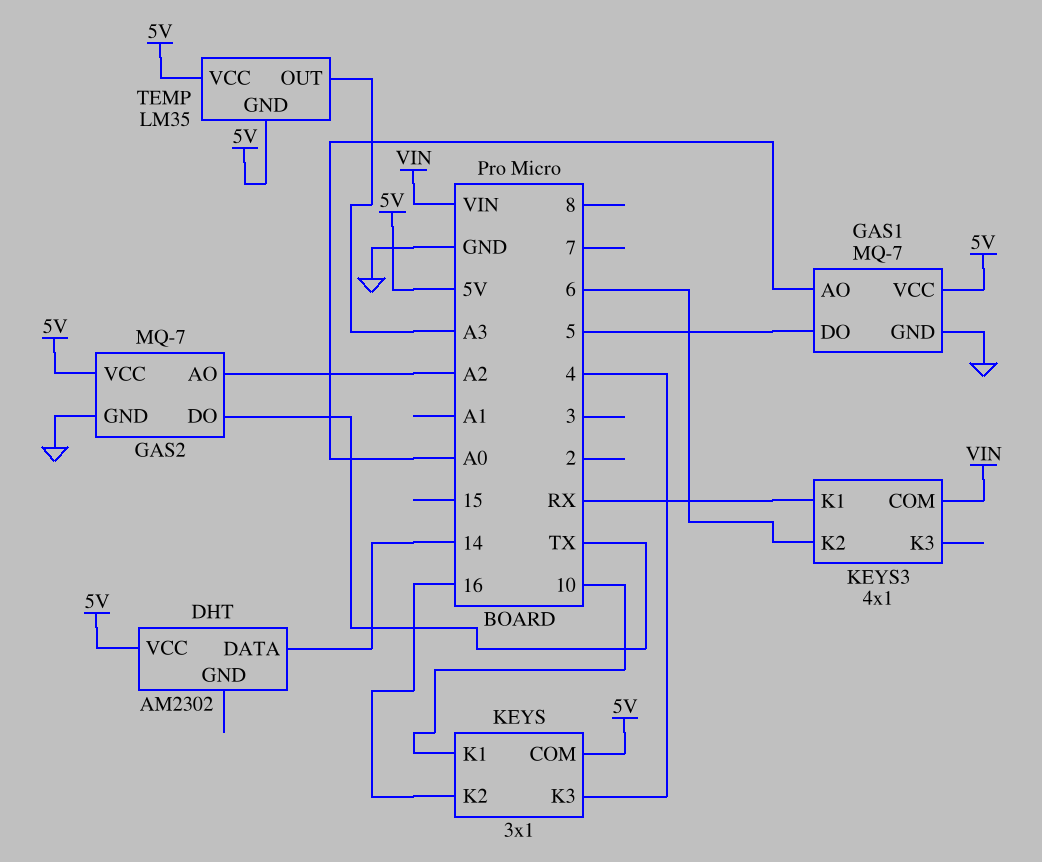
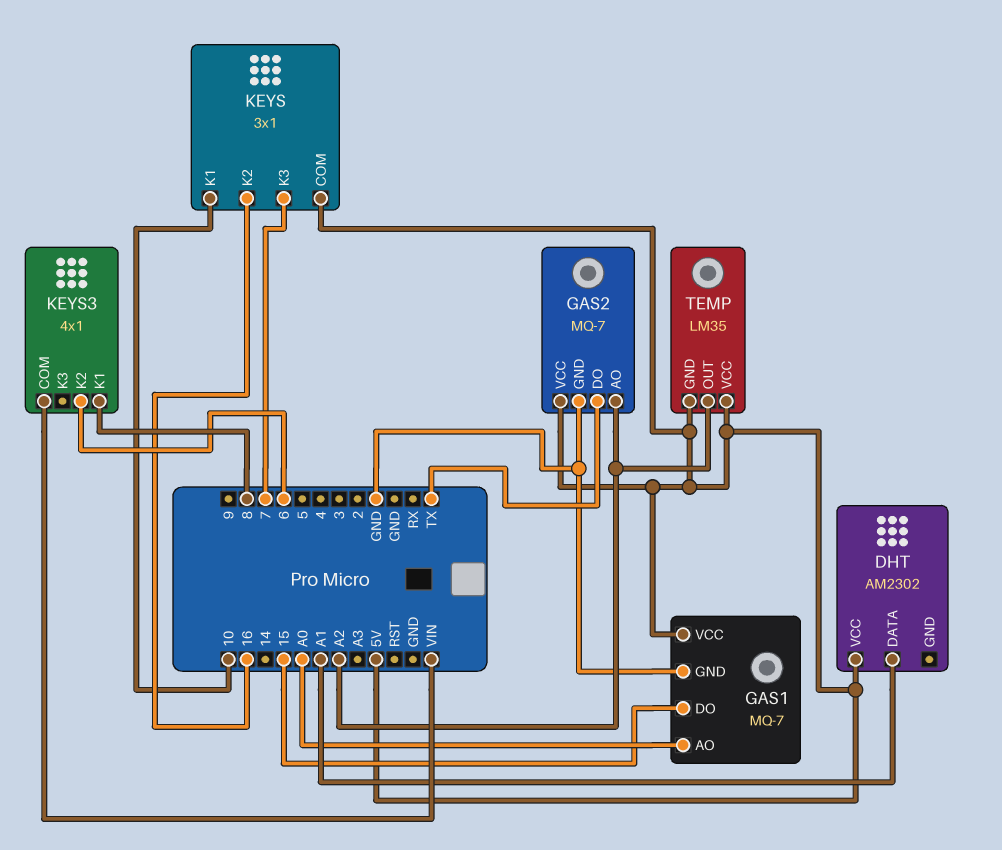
DHT pin DATA: 14 -> A1
GAS1 pin DO: 5 -> 15
KEYS pin K3: 4 -> 7
KEYS3 pin K1: RX -> 8
TEMP pin OUT: A3 -> A2

